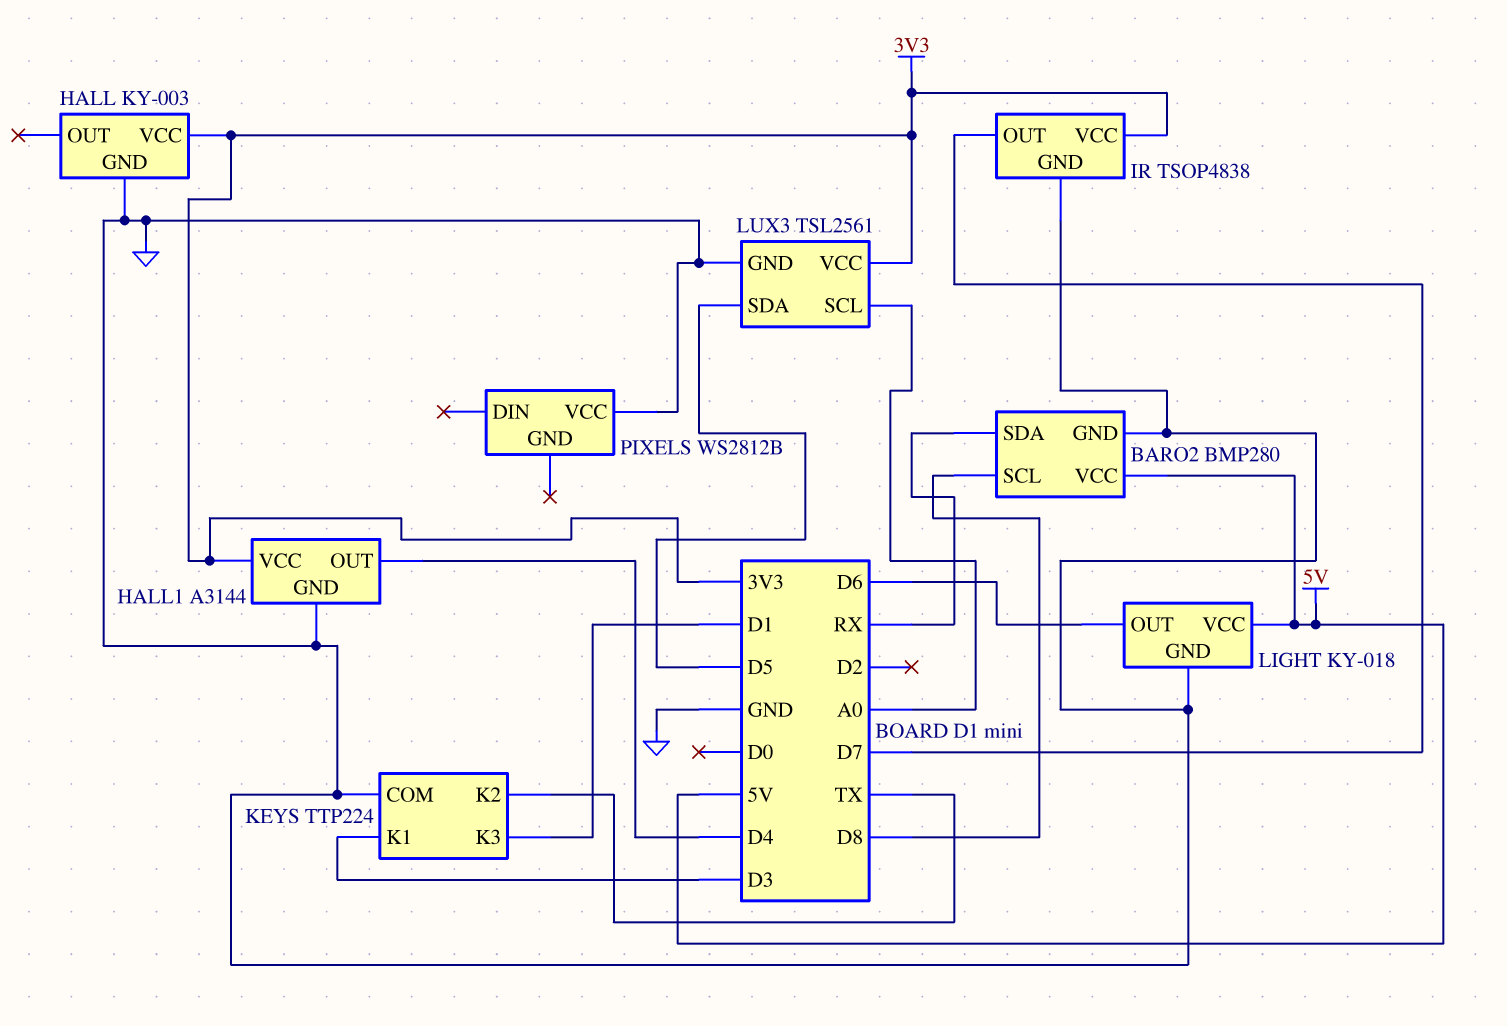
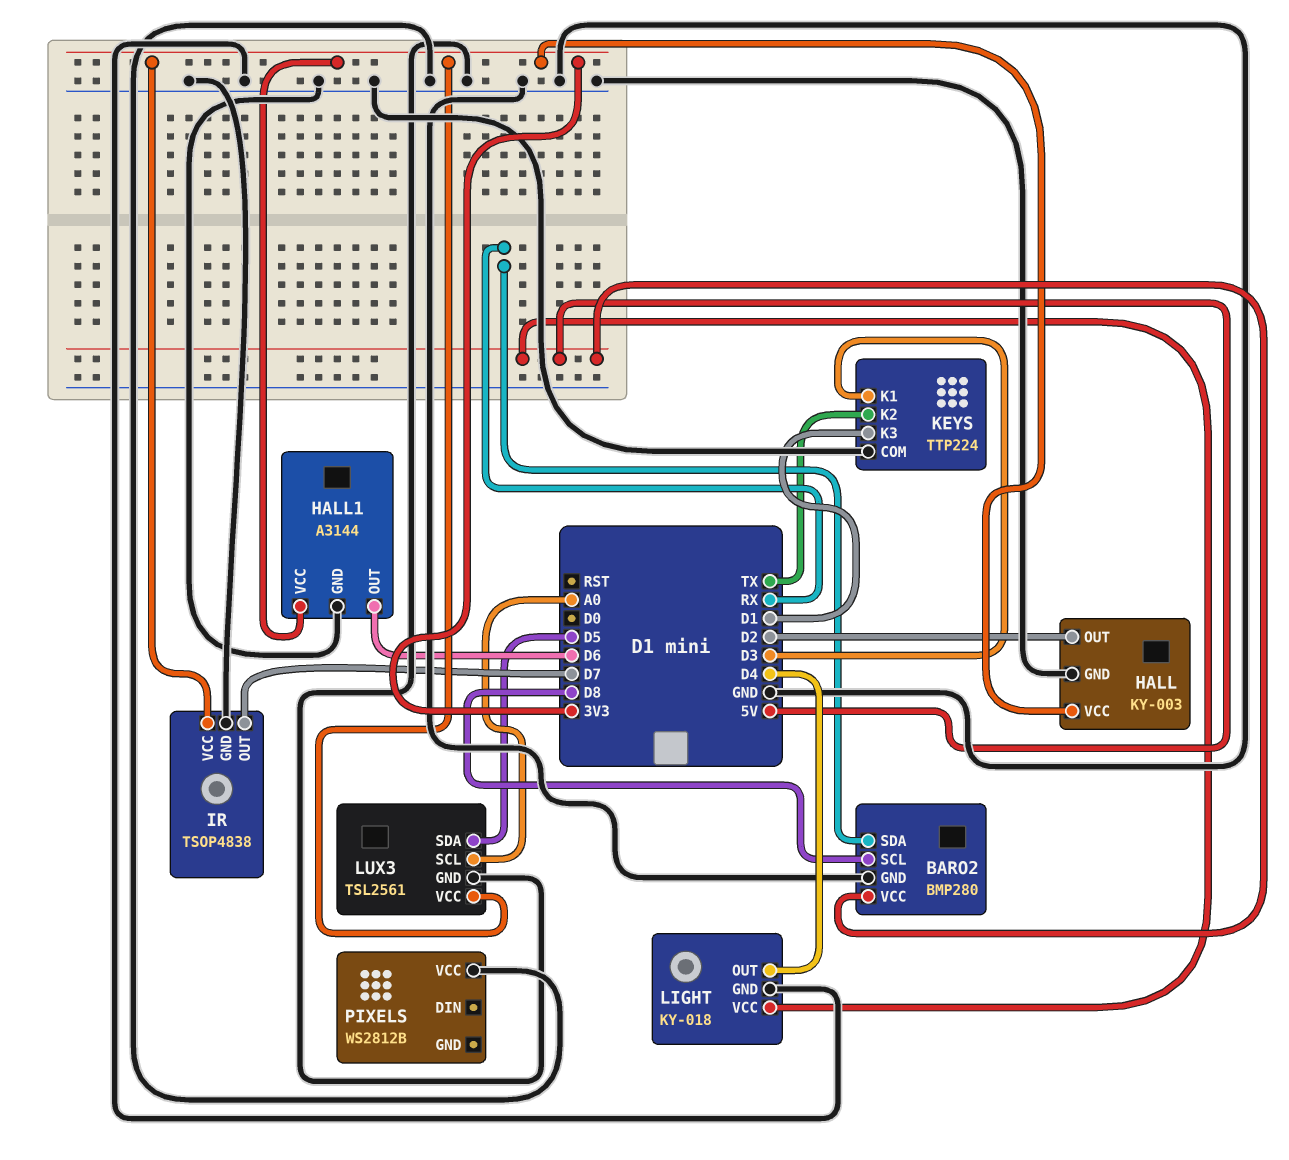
HALL pin OUT: none -> D2
HALL1 pin OUT: D4 -> D6
LIGHT pin OUT: D6 -> D4

